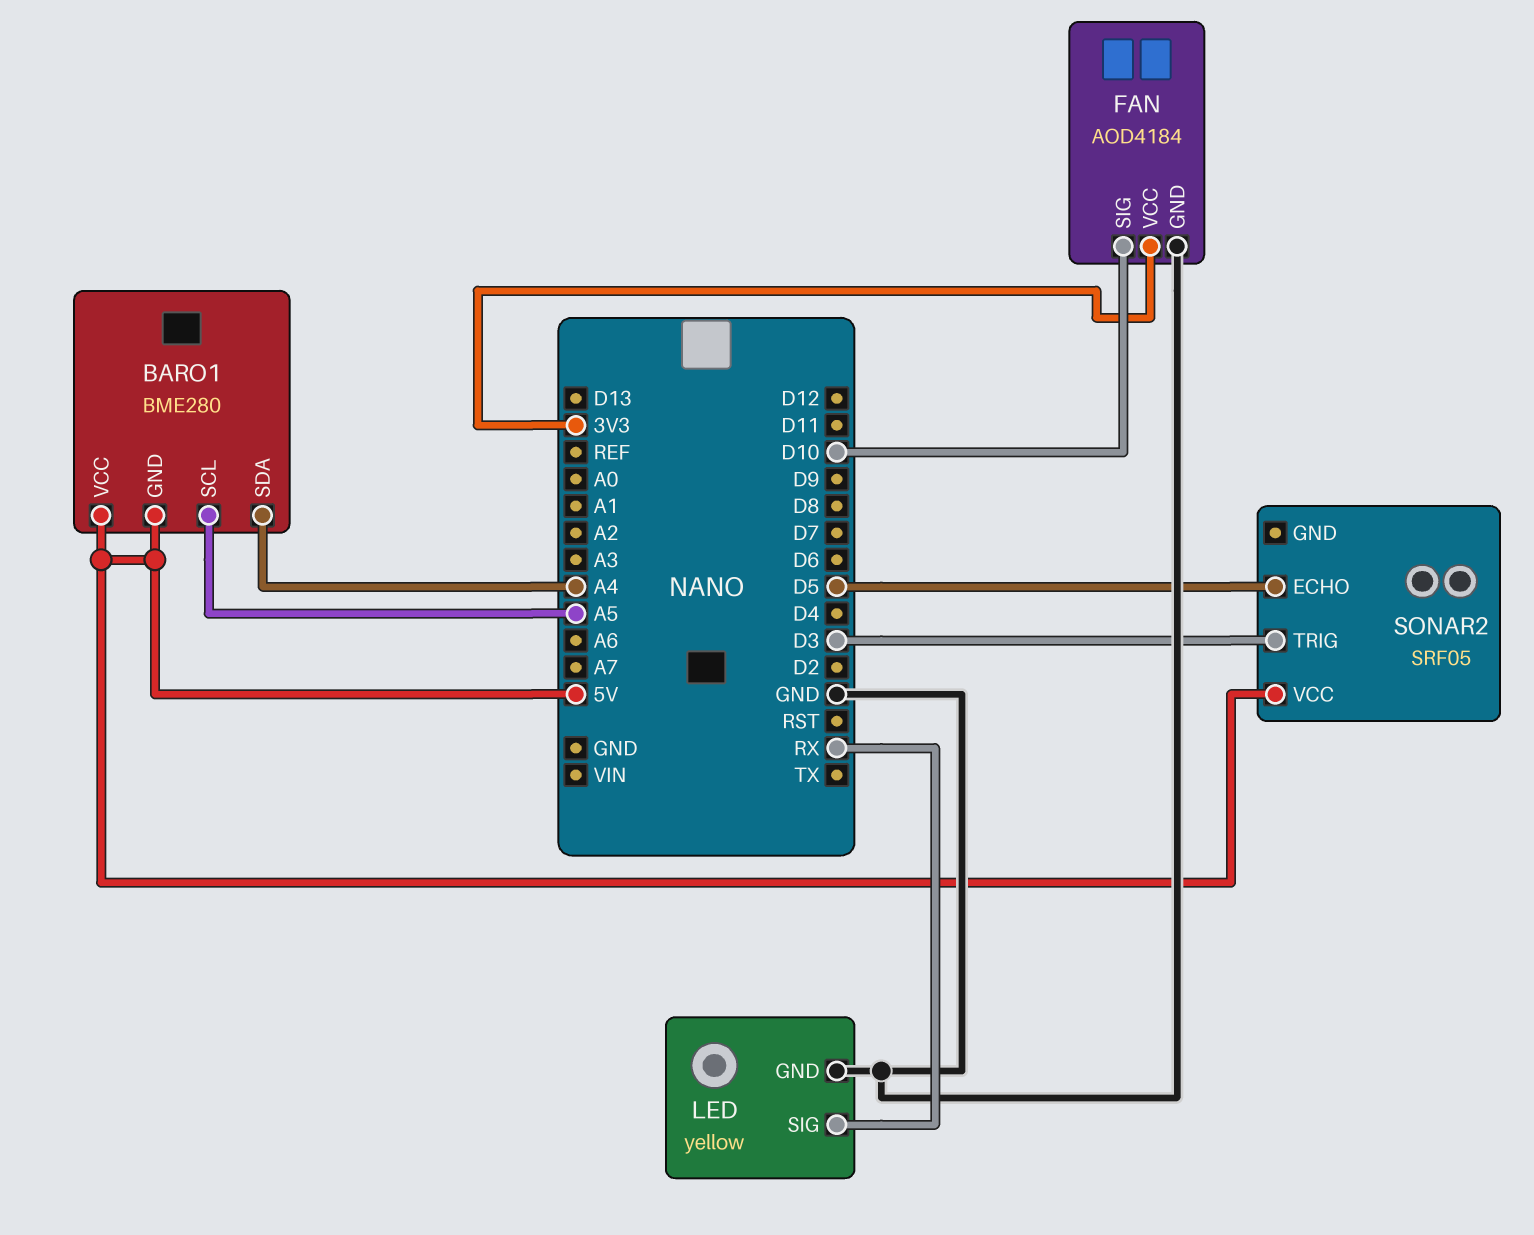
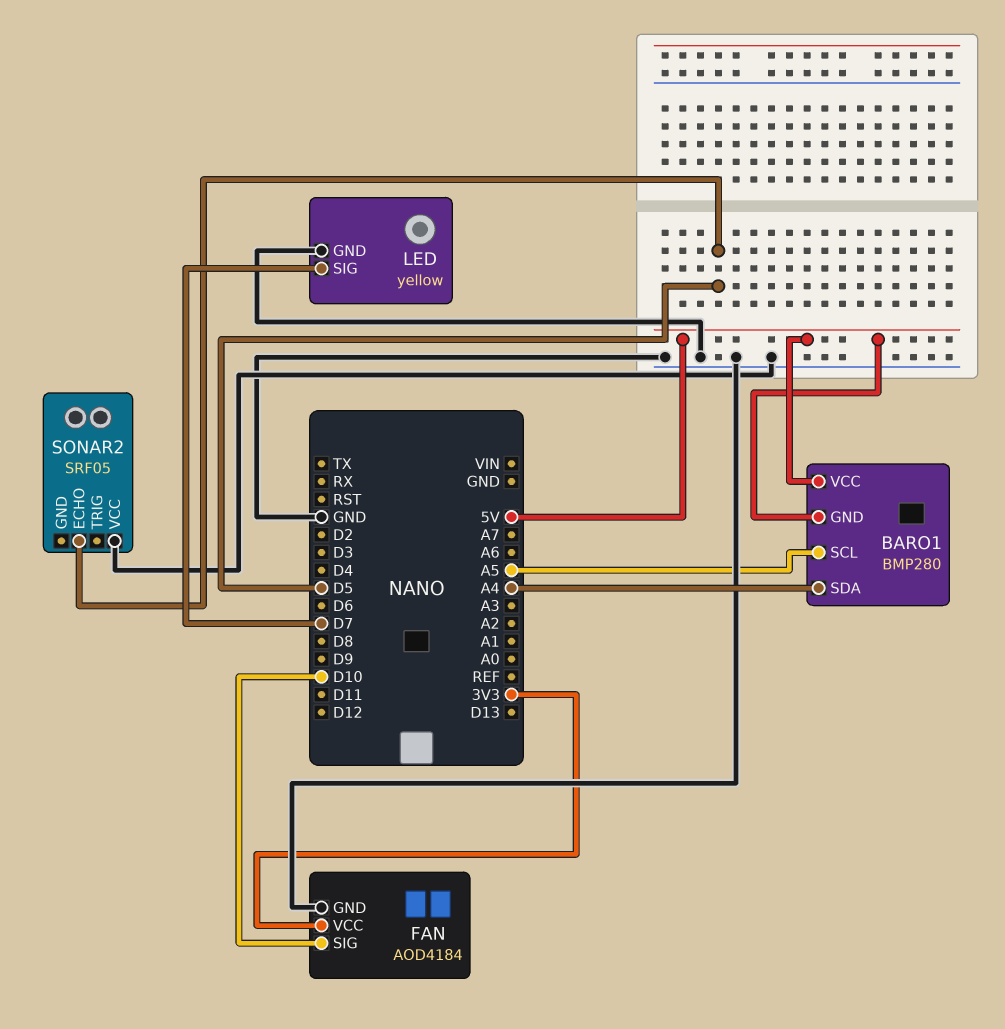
BARO1: BME280 -> BMP280
LED pin SIG: RX -> D7
SONAR2 pin TRIG: D3 -> none
SONAR2 pin VCC: 5V -> GND

